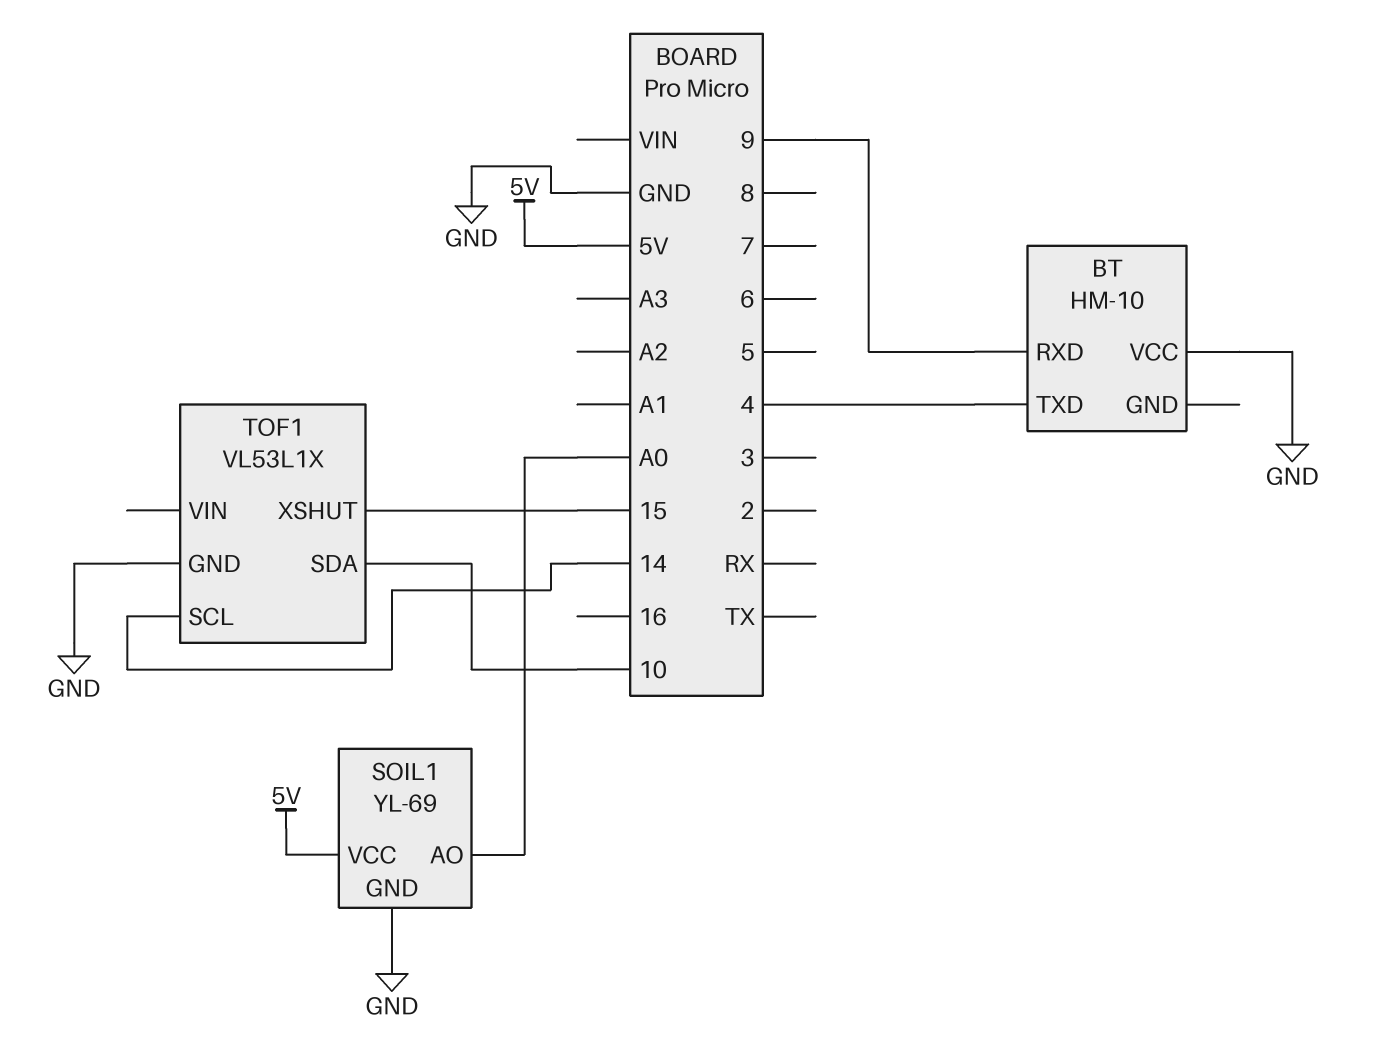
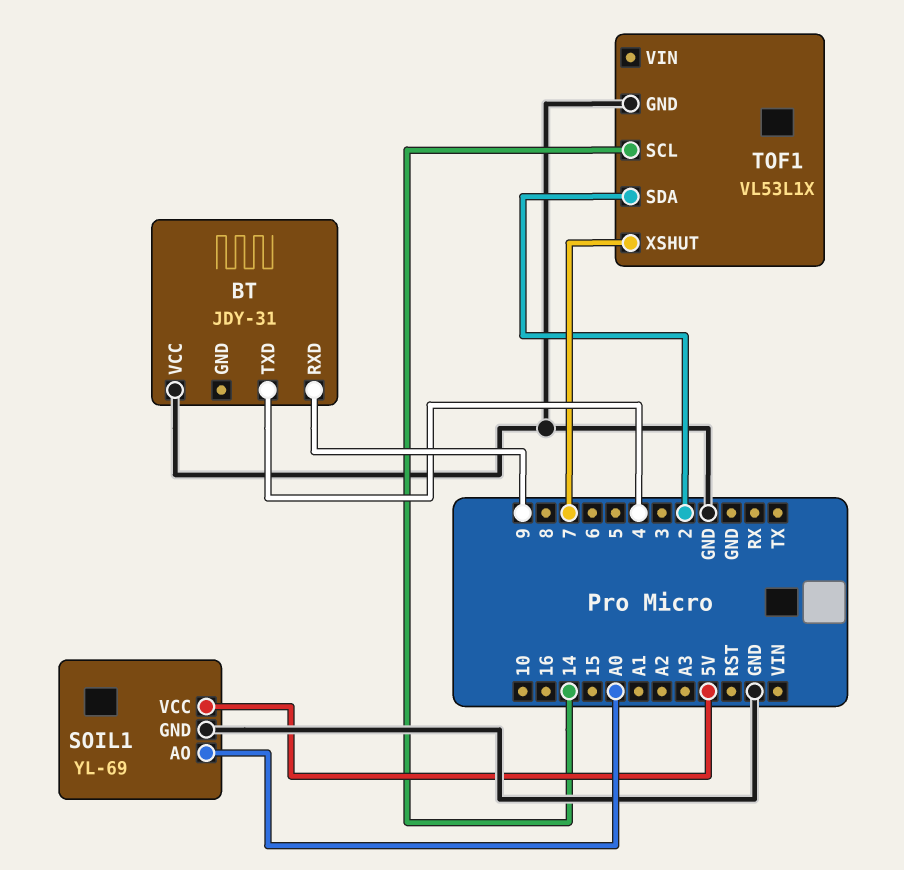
BT: HM-10 -> JDY-31
TOF1 pin SDA: 10 -> 2
TOF1 pin XSHUT: 15 -> 7

